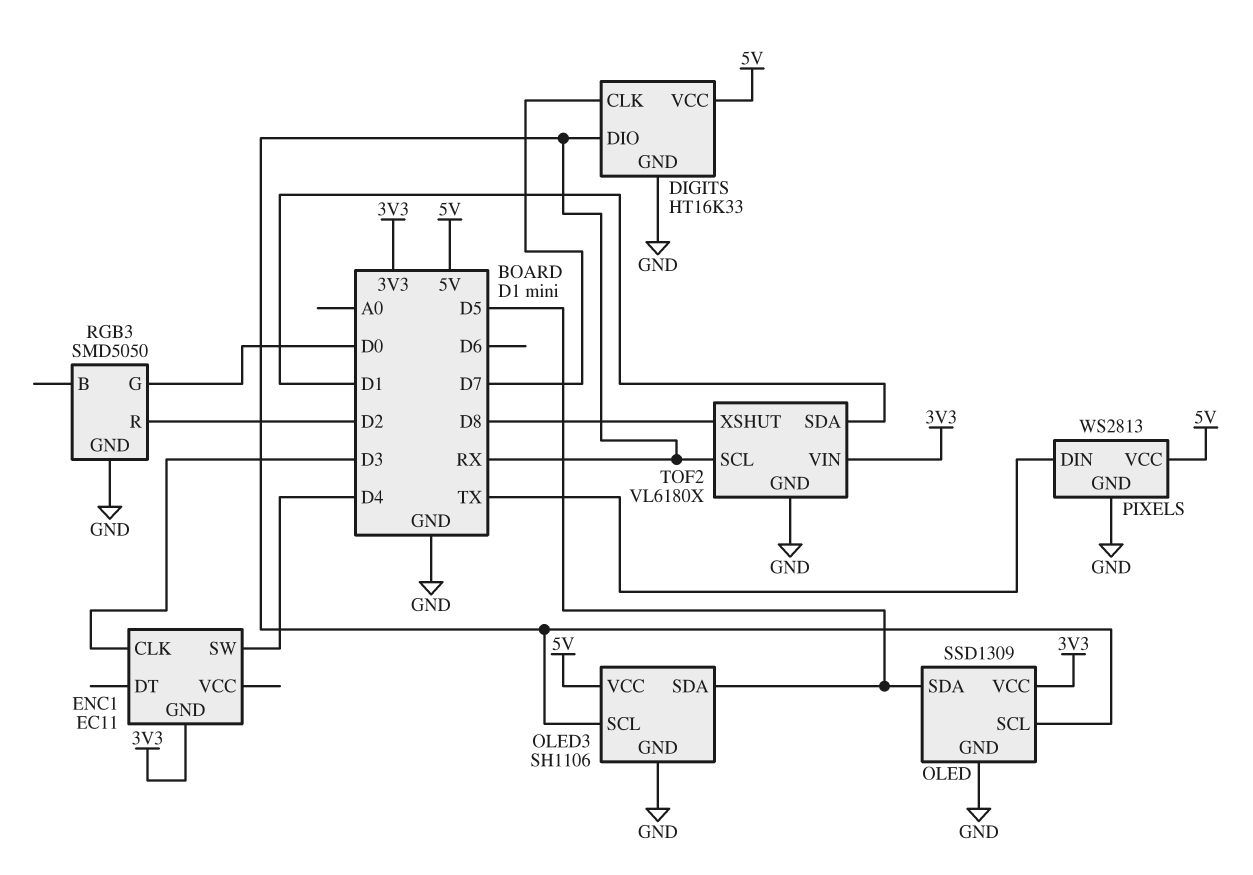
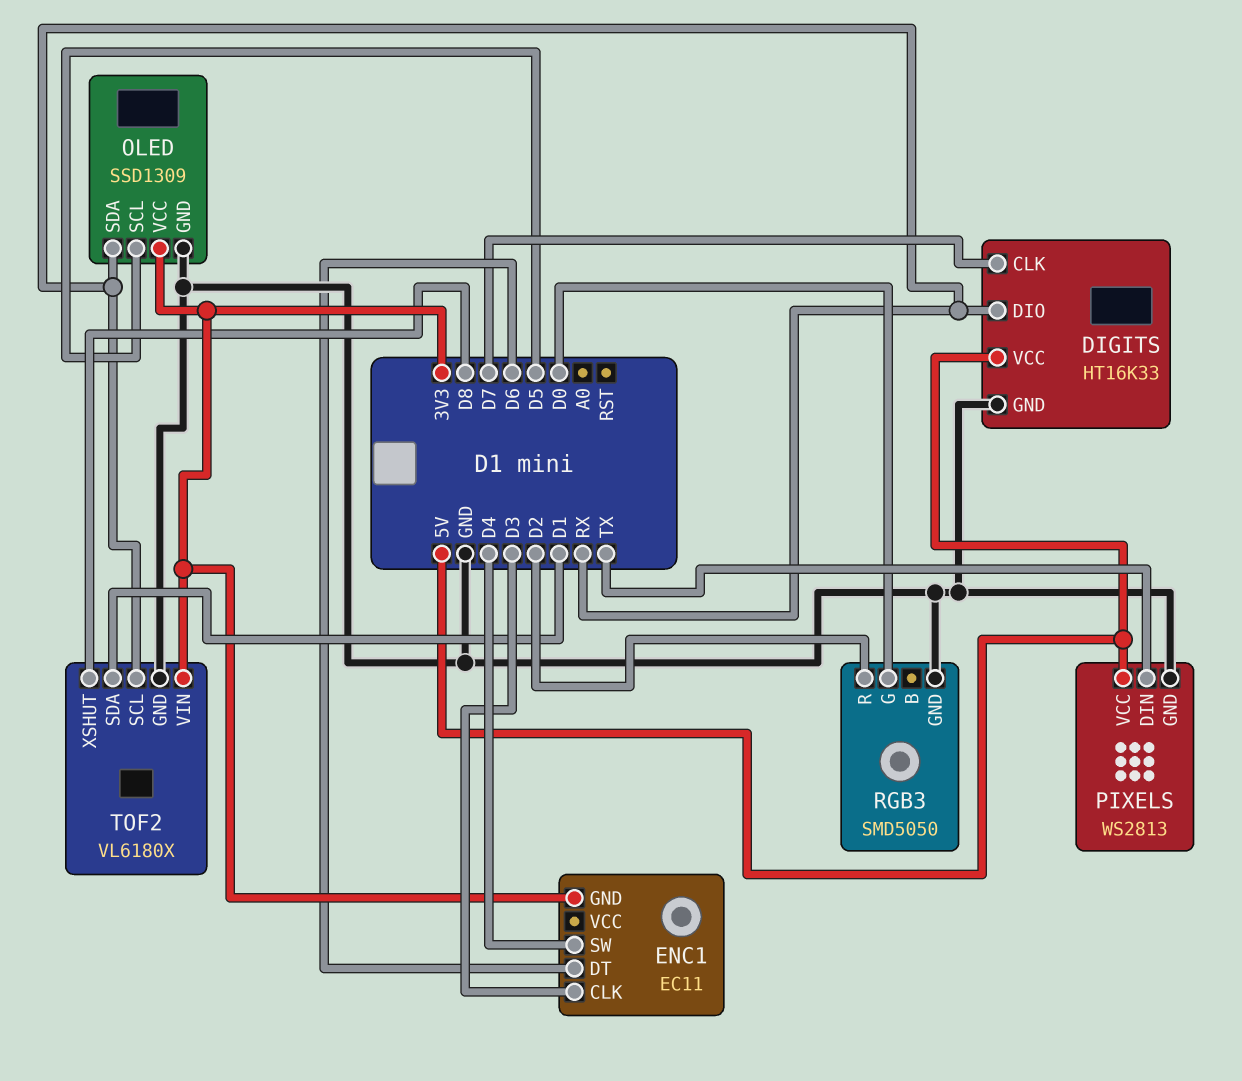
ENC1 pin DT: none -> D6
OLED pin SCL: RX -> D5
OLED pin SDA: D5 -> RX
OLED3: SH1106 -> none
OLED3 pin GND: GND -> none
OLED3 pin SCL: RX -> none
OLED3 pin SDA: D5 -> none
OLED3 pin VCC: 5V -> none

